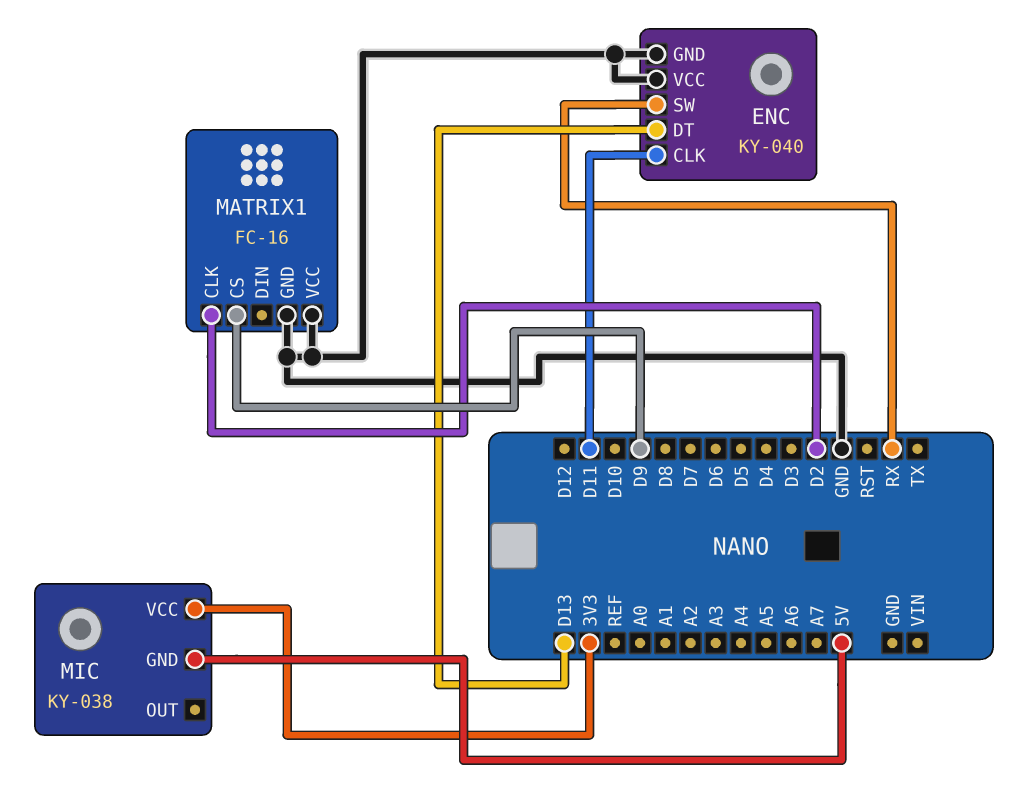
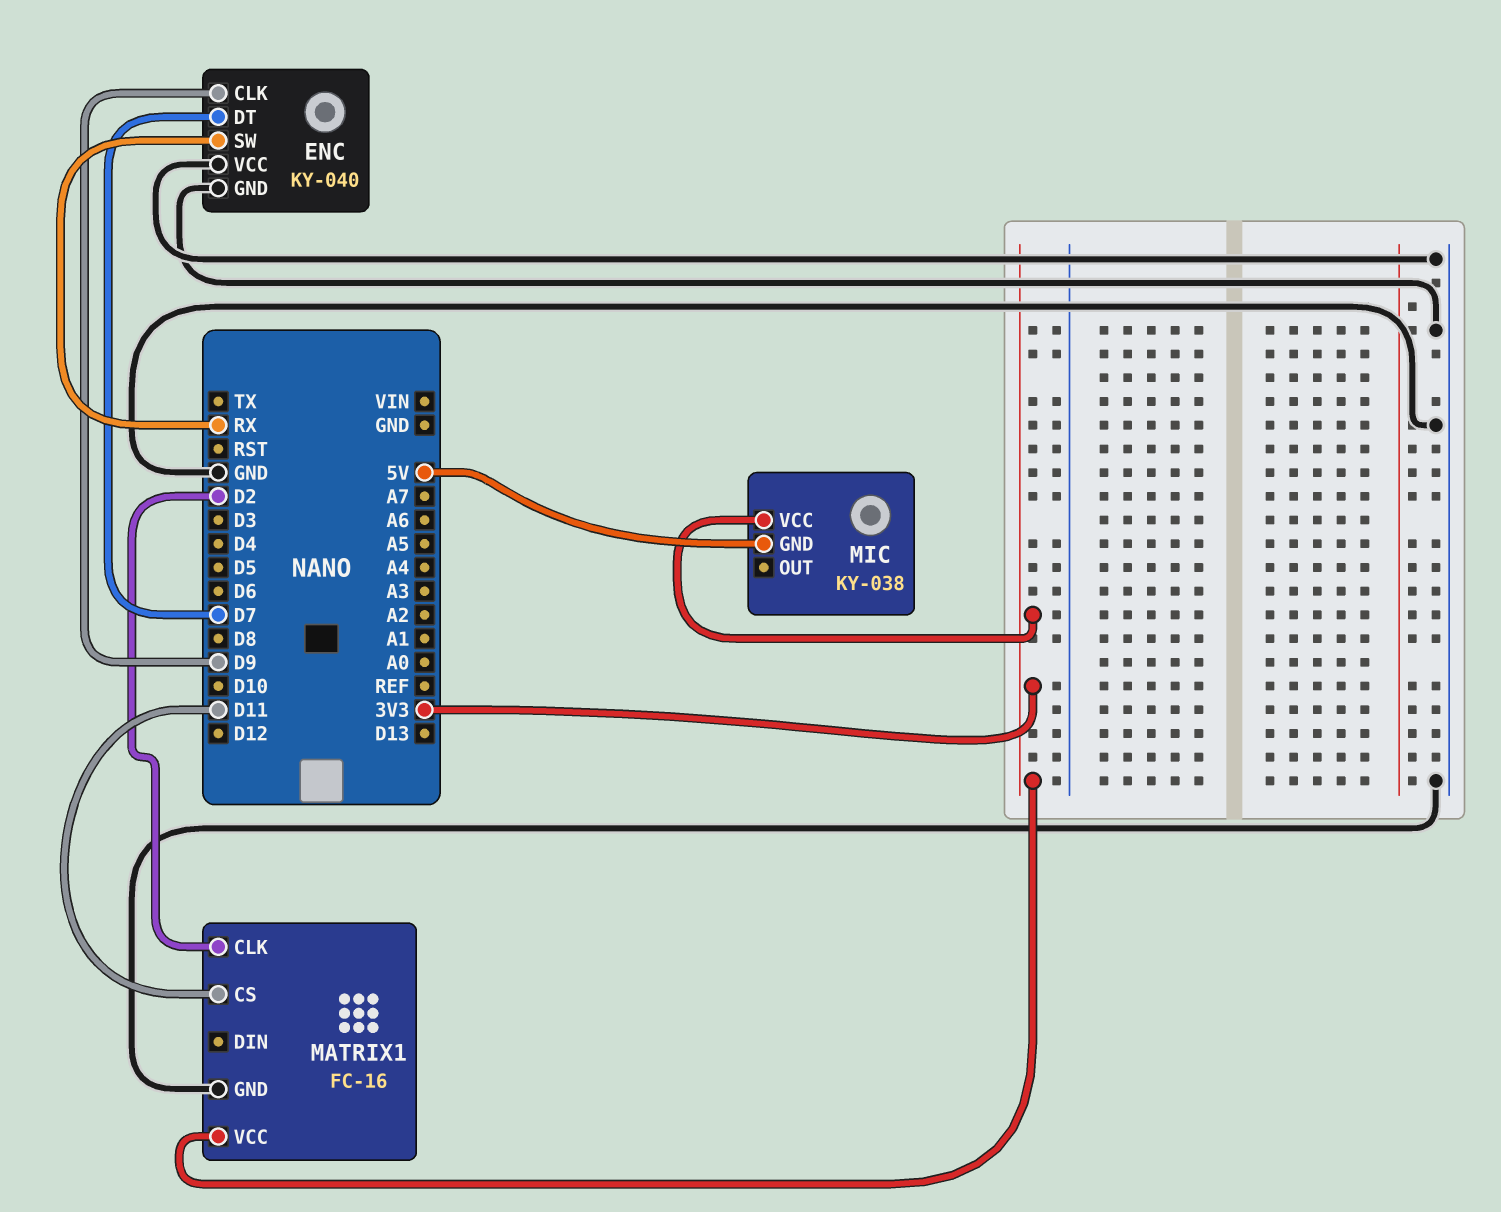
ENC pin CLK: D11 -> D9
ENC pin DT: D13 -> D7
MATRIX1 pin CS: D9 -> D11
MATRIX1 pin VCC: GND -> 3V3

